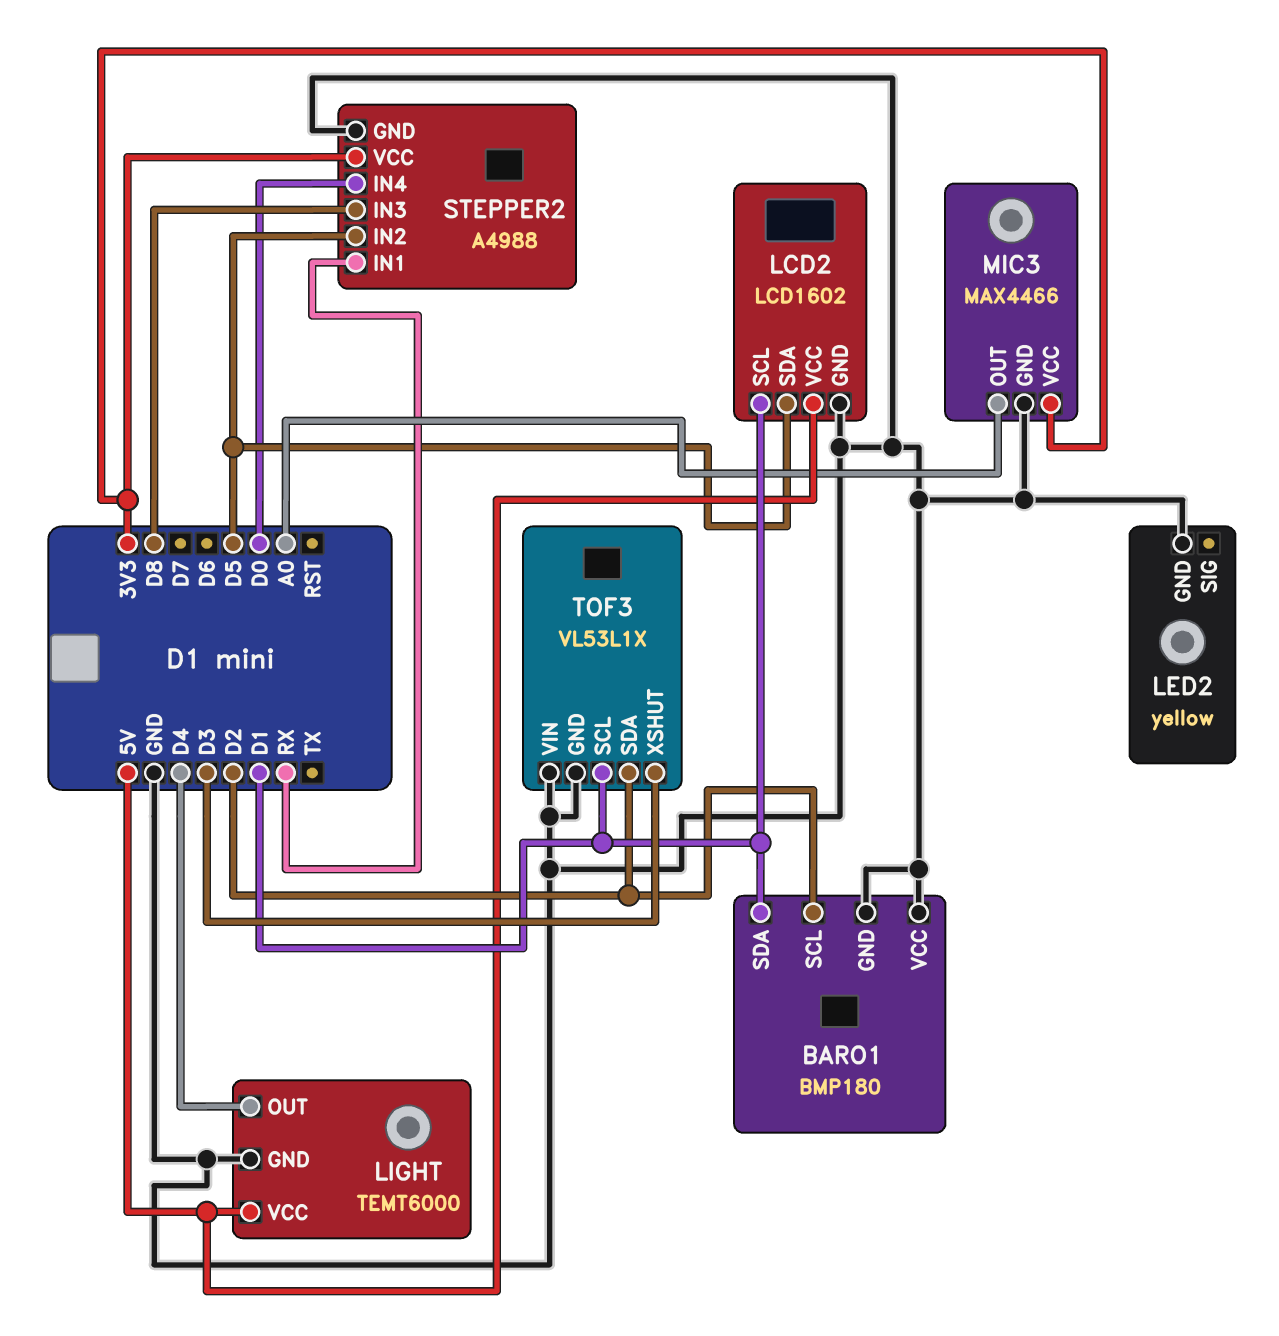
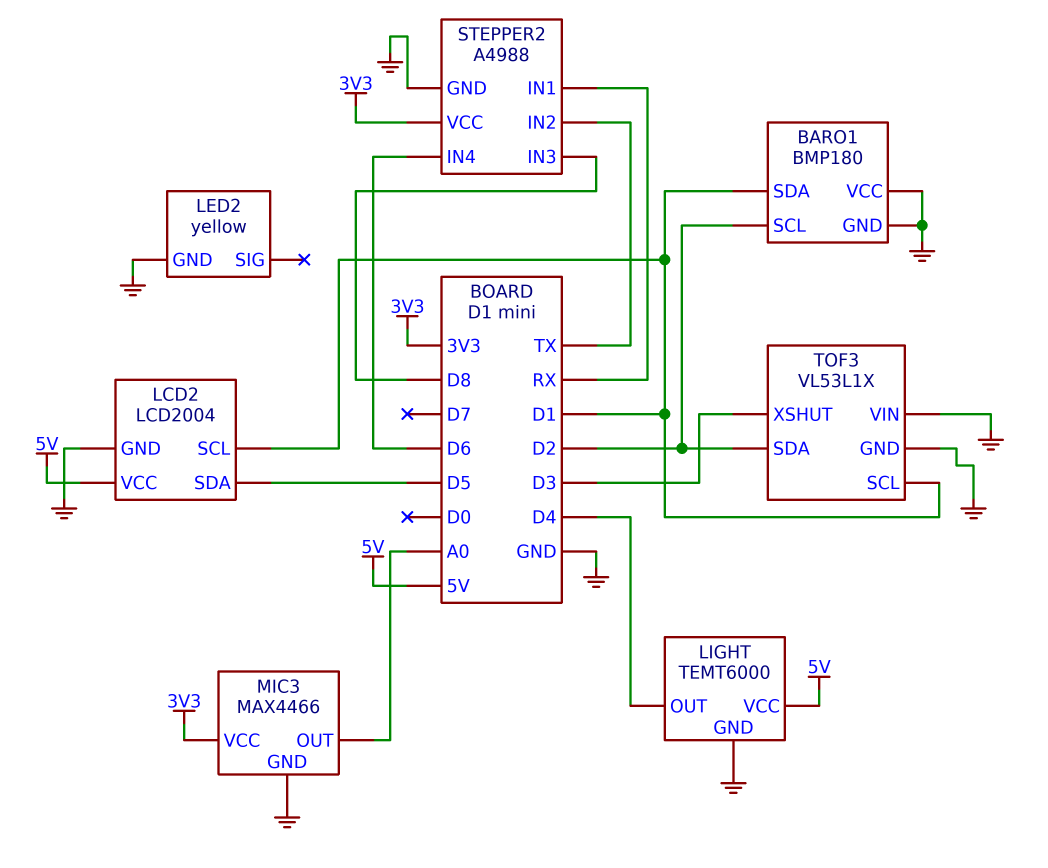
LCD2: LCD1602 -> LCD2004
STEPPER2 pin IN2: D5 -> TX
STEPPER2 pin IN4: D0 -> D6

